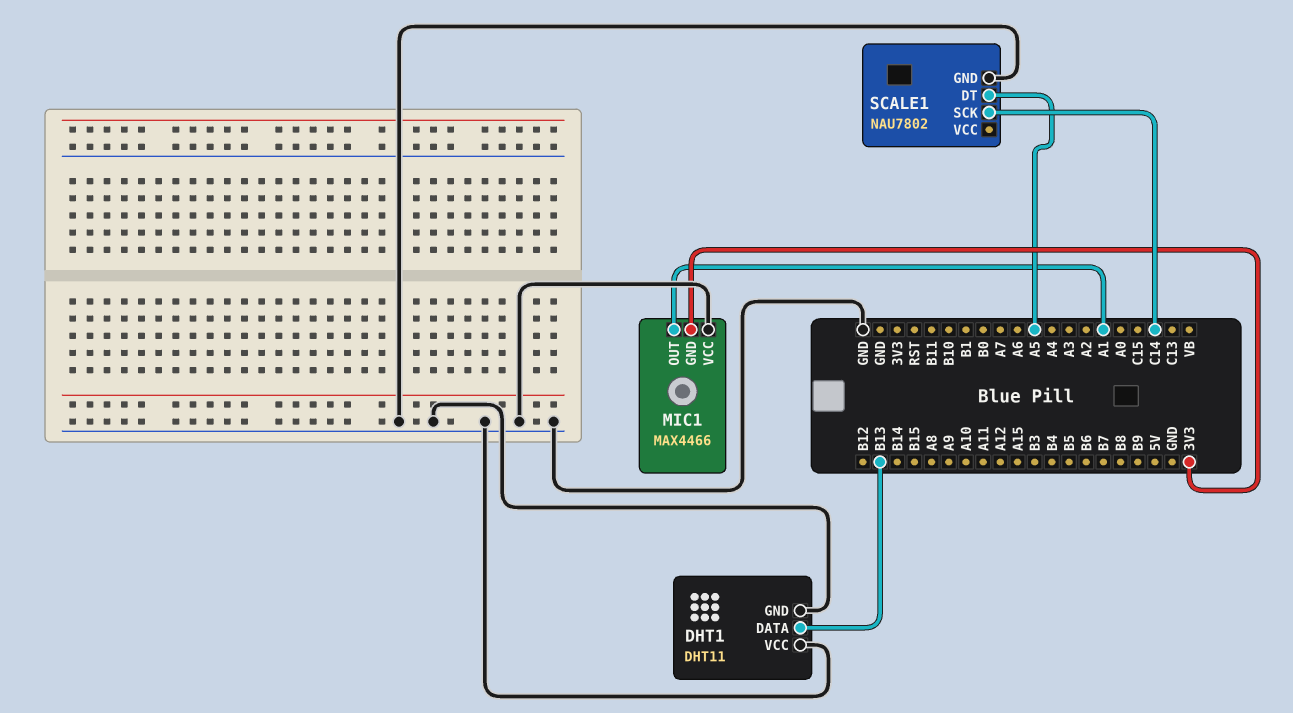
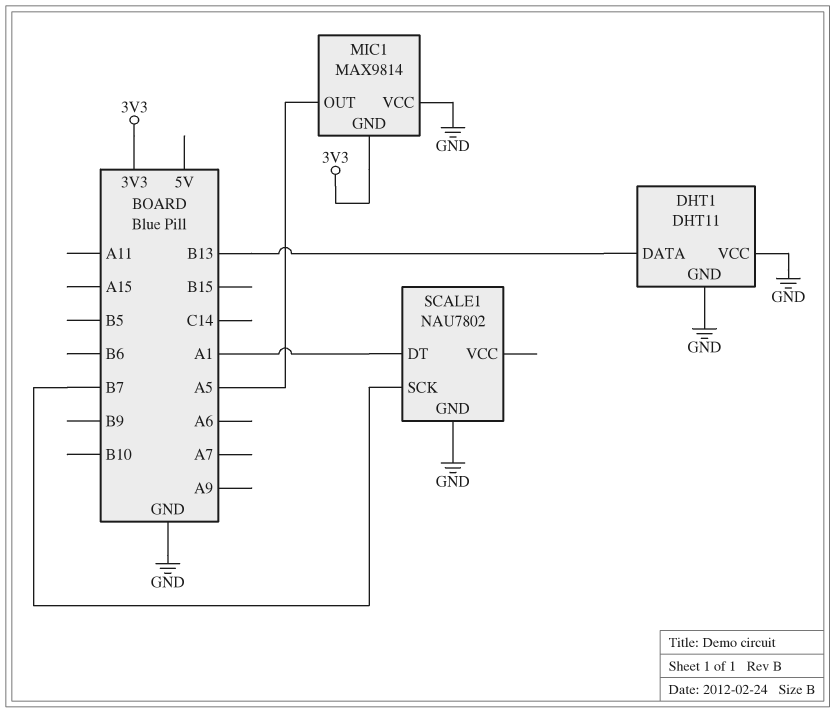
MIC1: MAX4466 -> MAX9814
MIC1 pin OUT: A1 -> A5
SCALE1 pin DT: A5 -> A1
SCALE1 pin SCK: C14 -> B7

